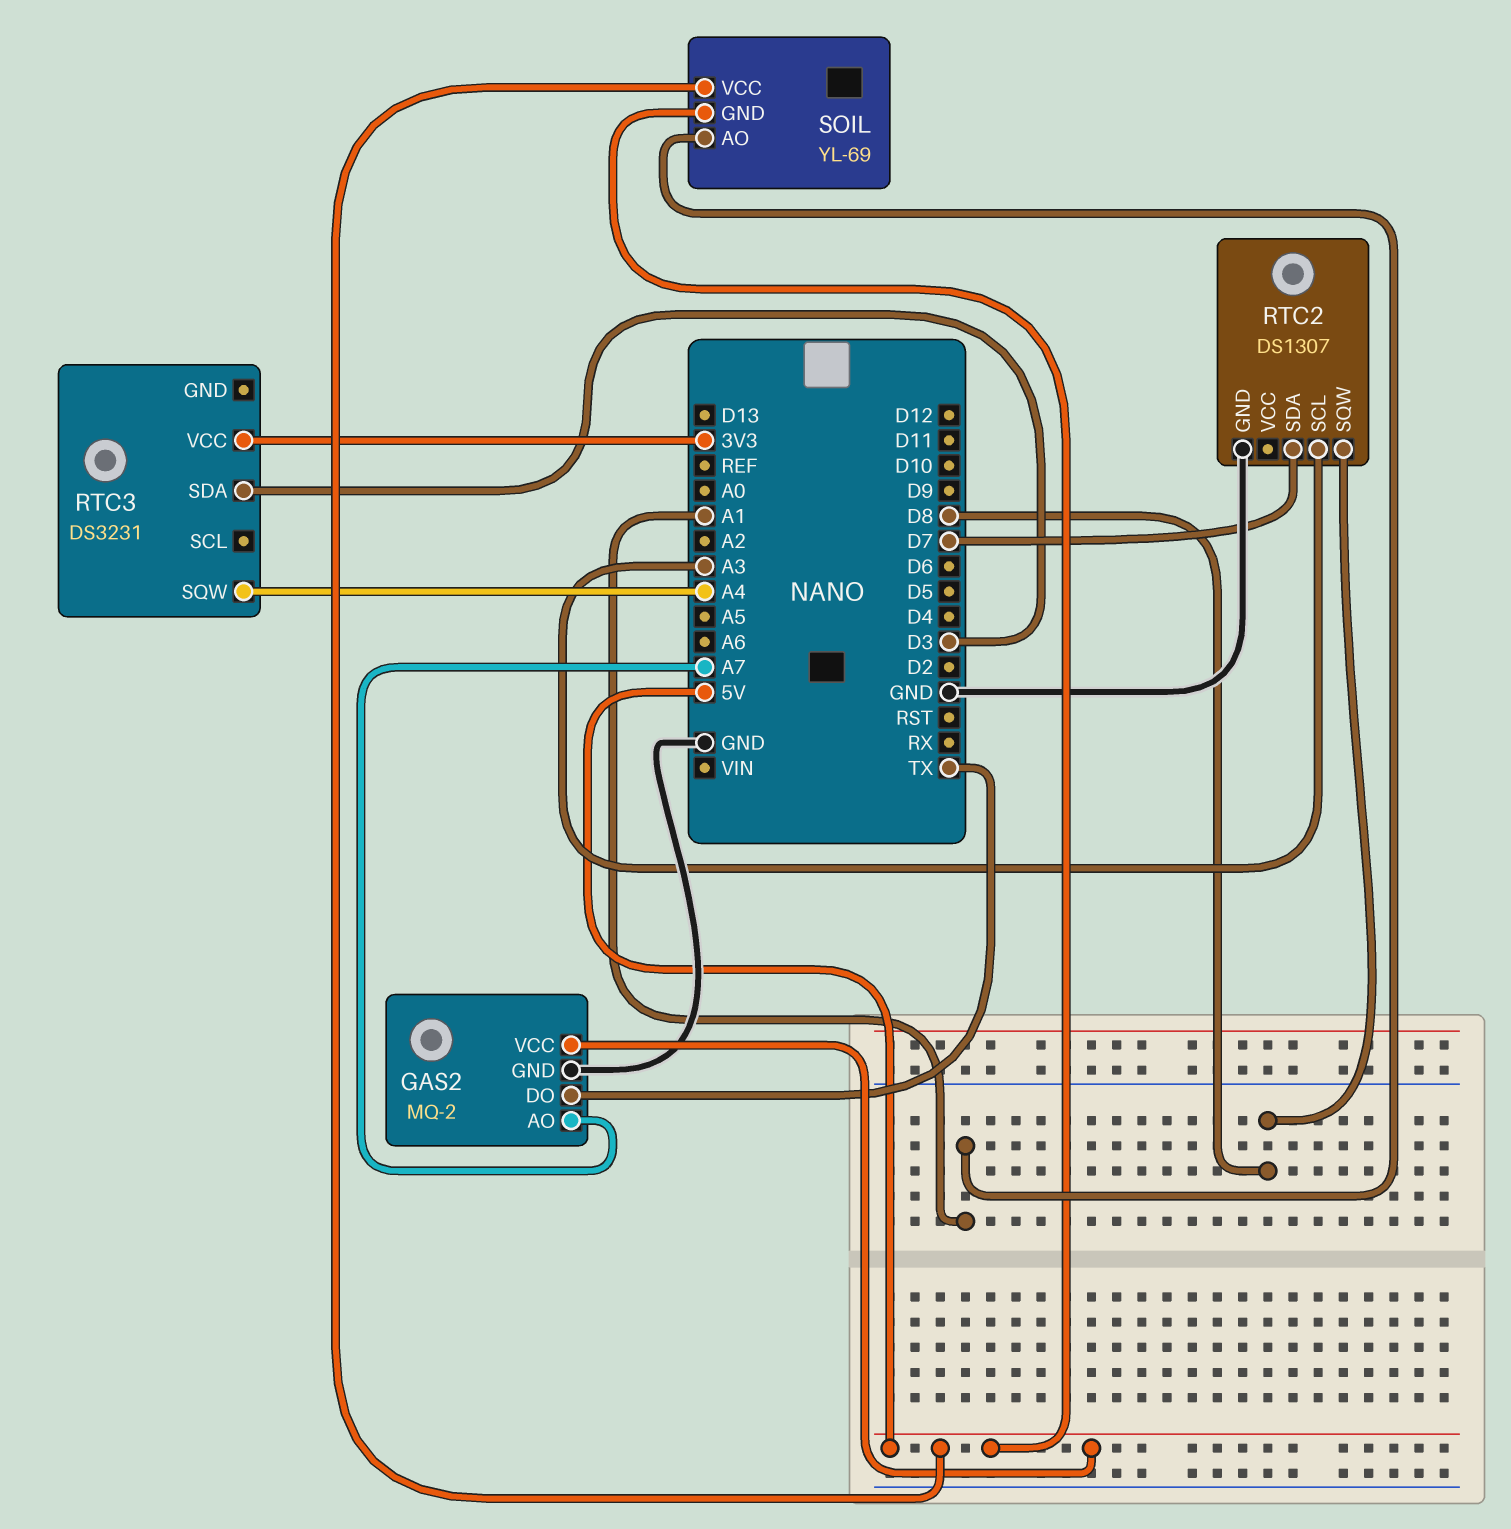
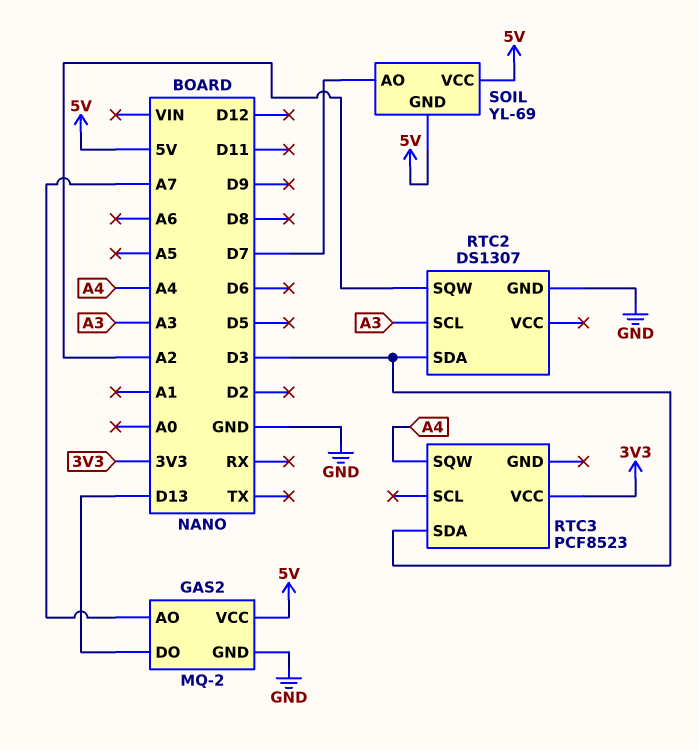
GAS2 pin DO: TX -> D13
RTC2 pin SDA: D7 -> D3
RTC2 pin SQW: D8 -> A2
RTC3: DS3231 -> PCF8523
SOIL pin AO: A1 -> D7

